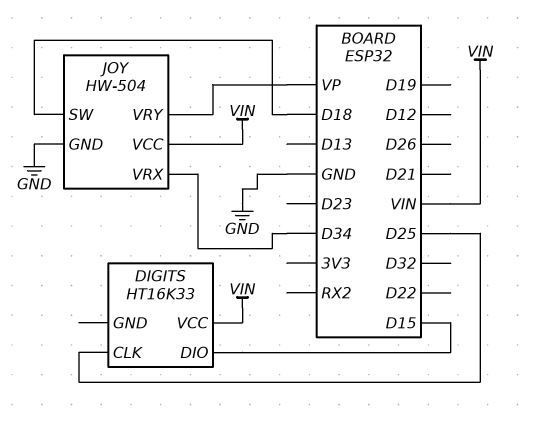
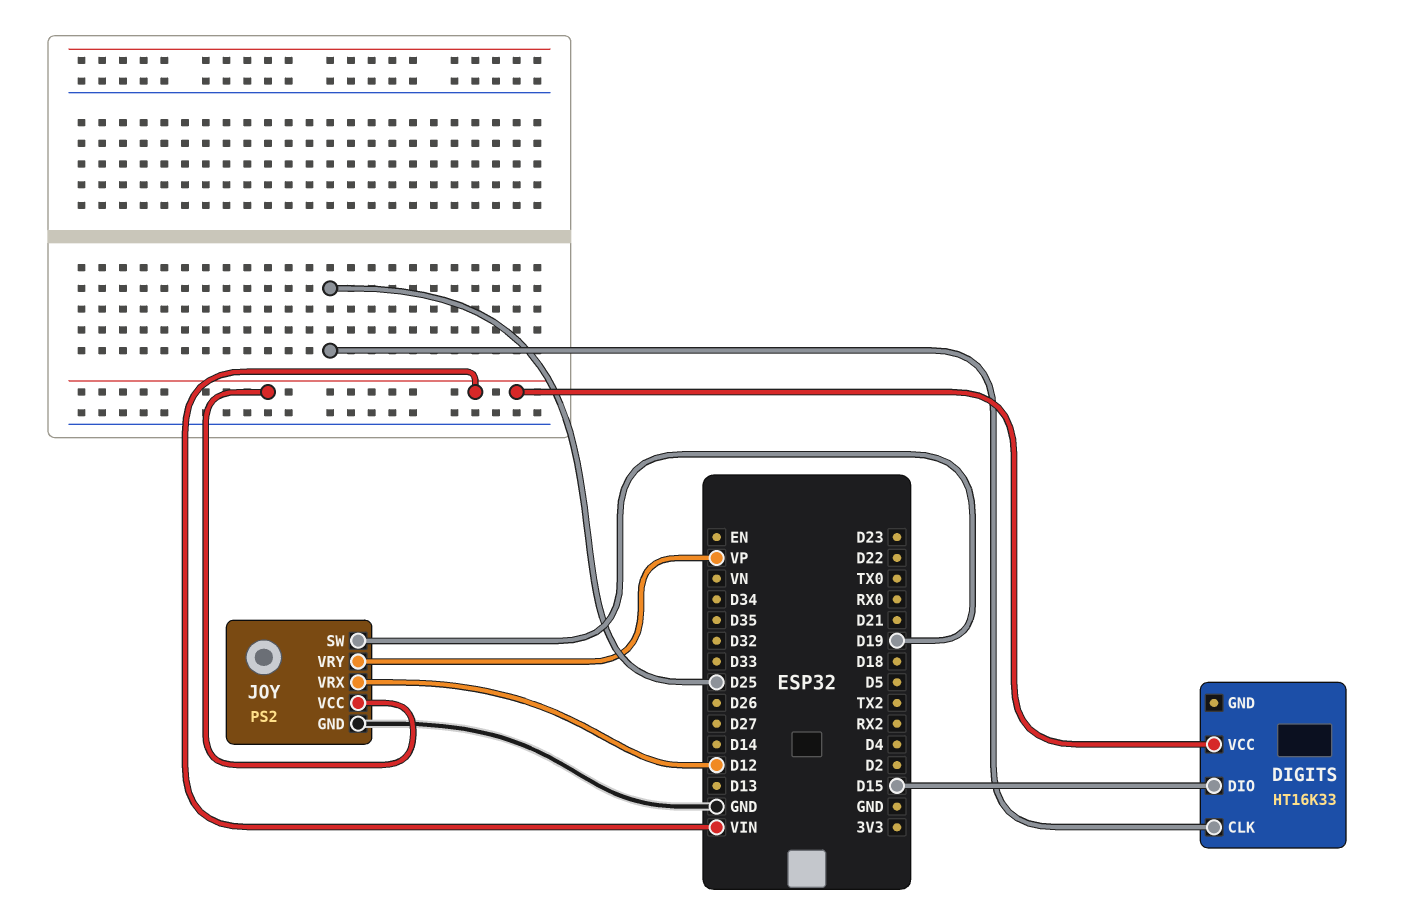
JOY: HW-504 -> PS2
JOY pin SW: D18 -> D19
JOY pin VRX: D34 -> D12

